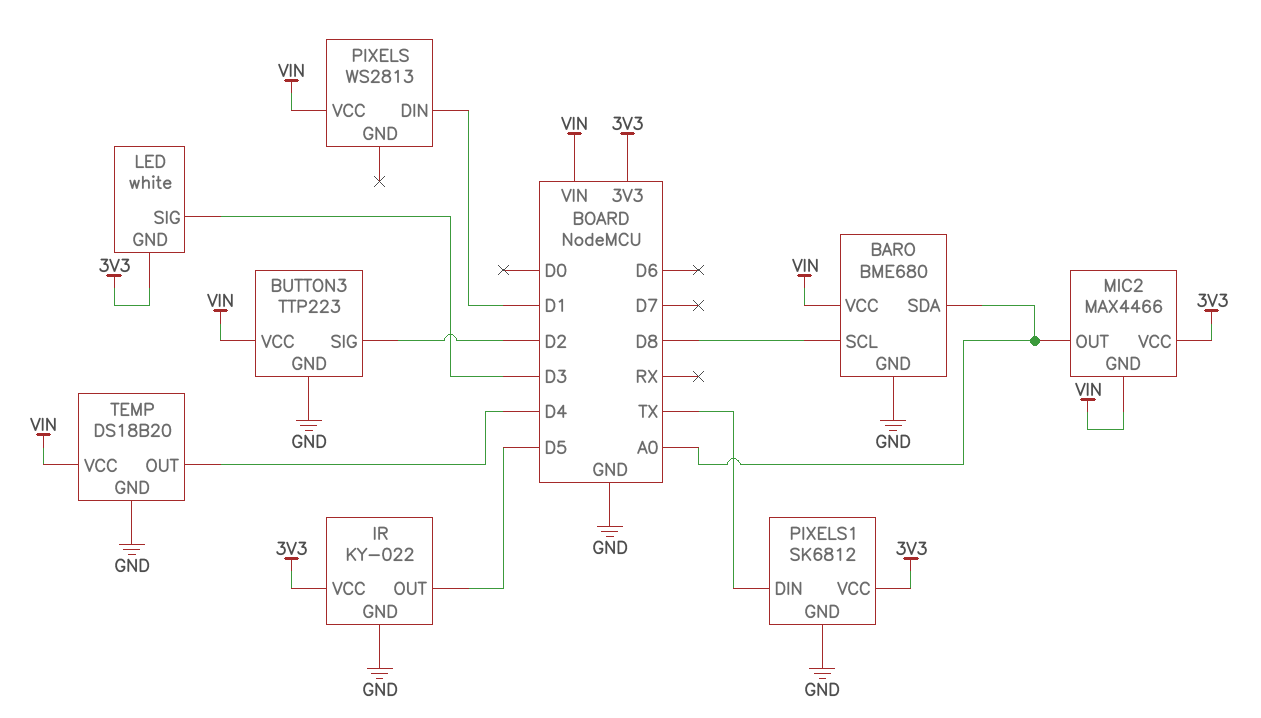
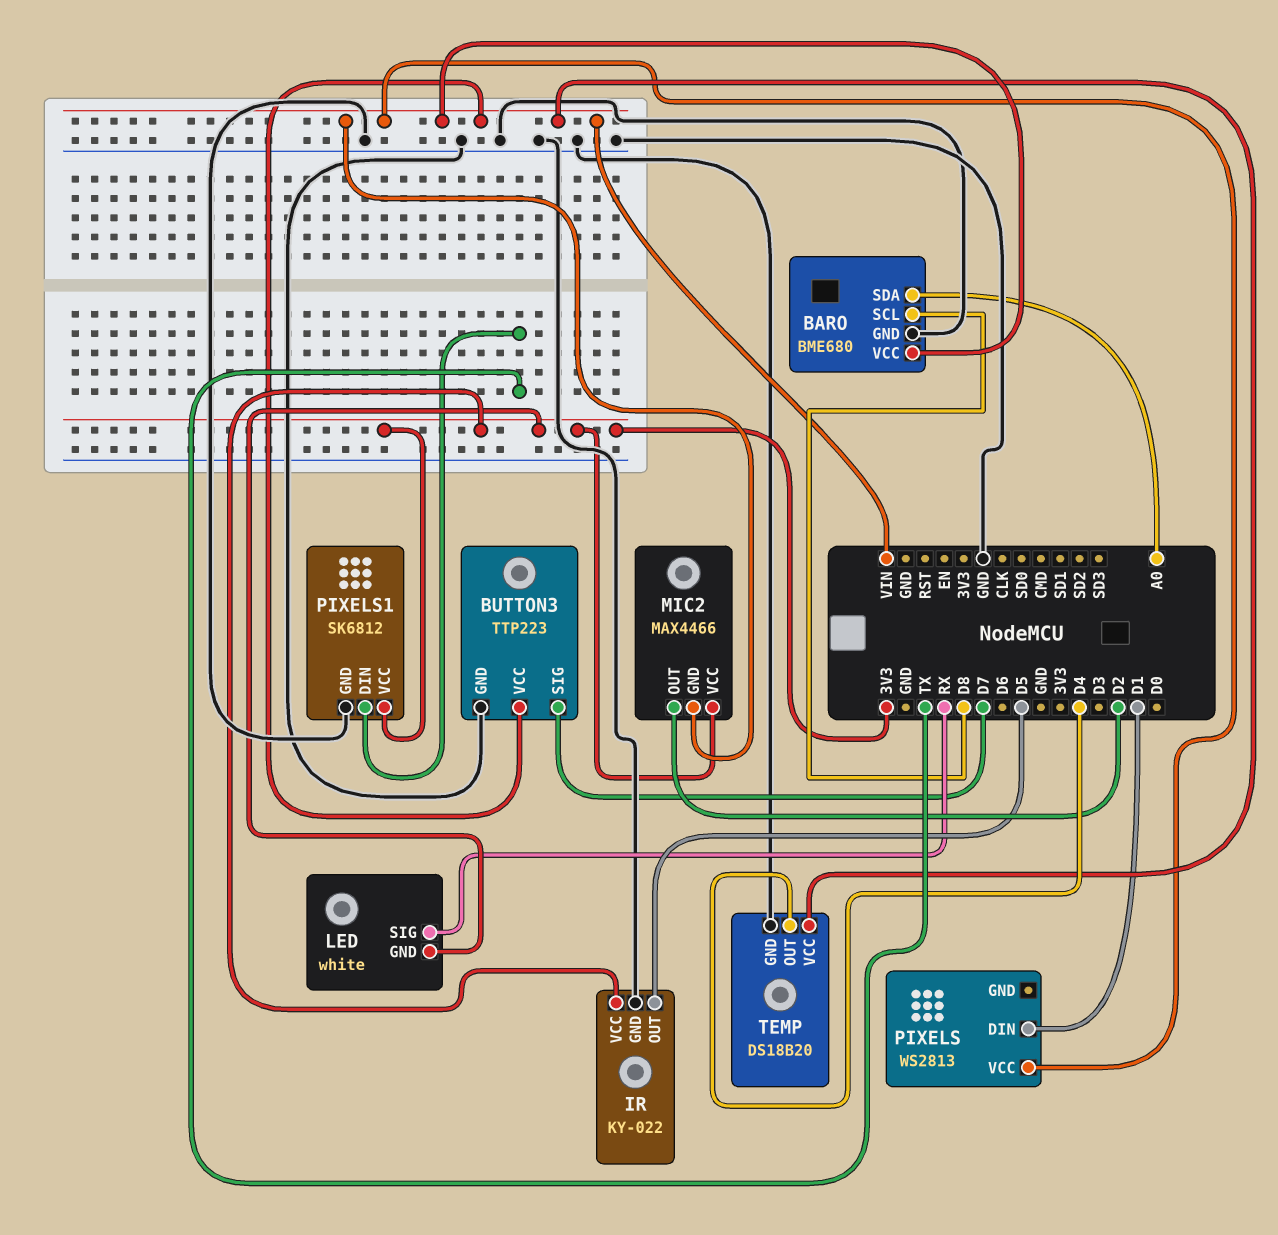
BUTTON3 pin SIG: D2 -> D7
LED pin SIG: D3 -> RX
MIC2 pin OUT: A0 -> D2

